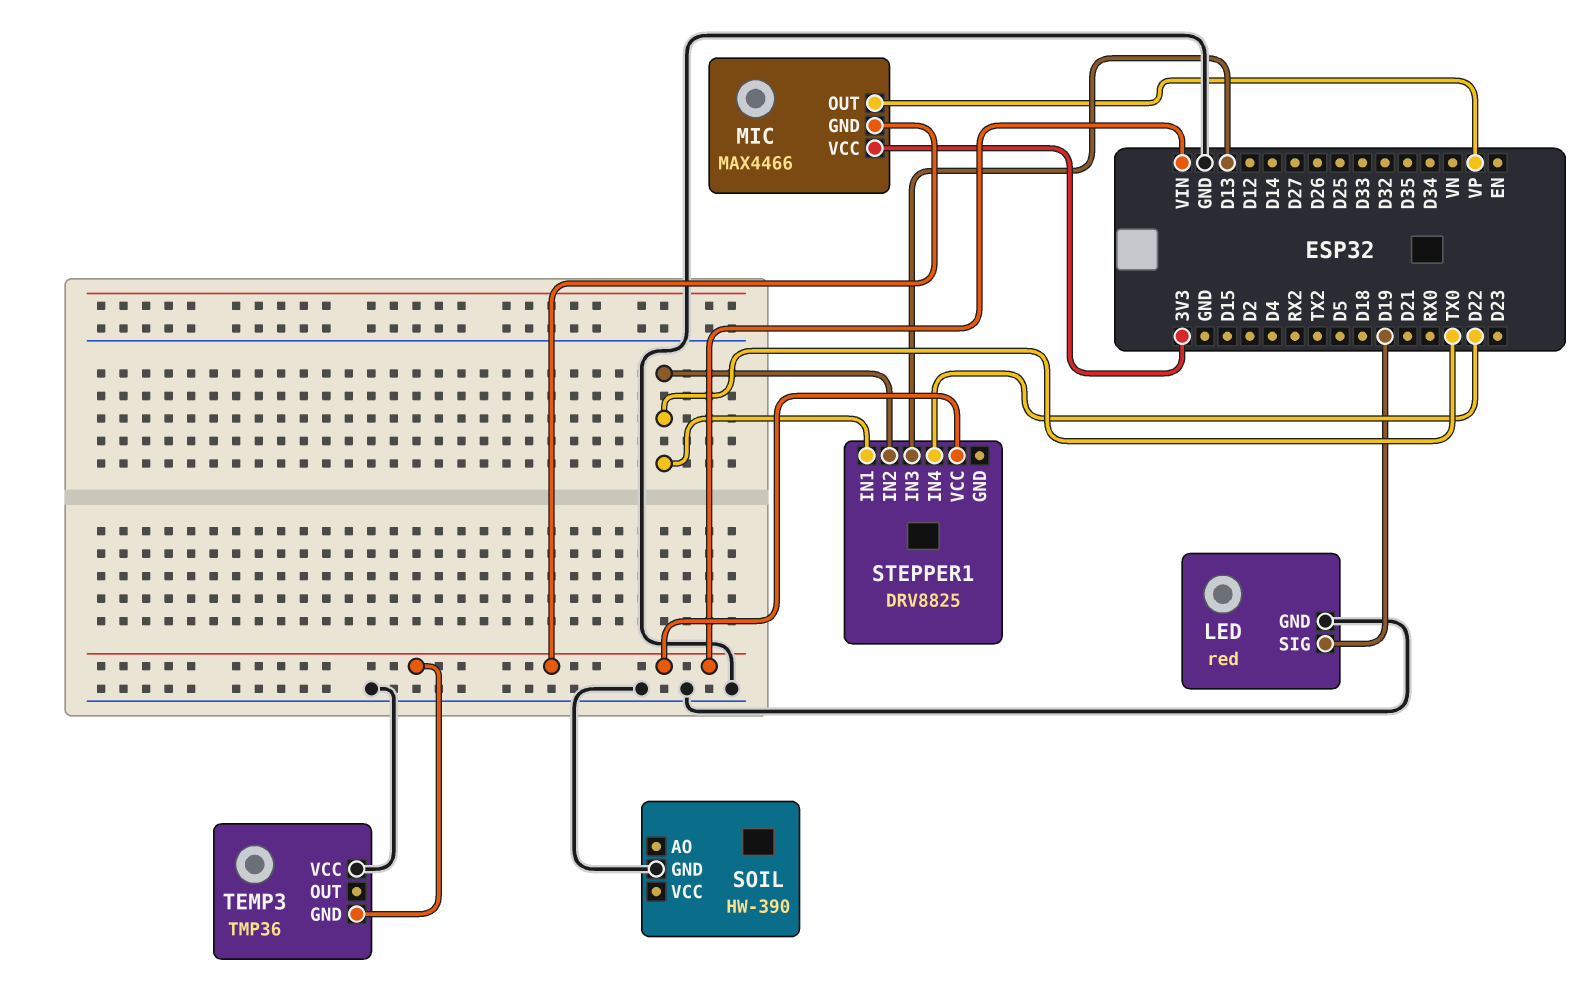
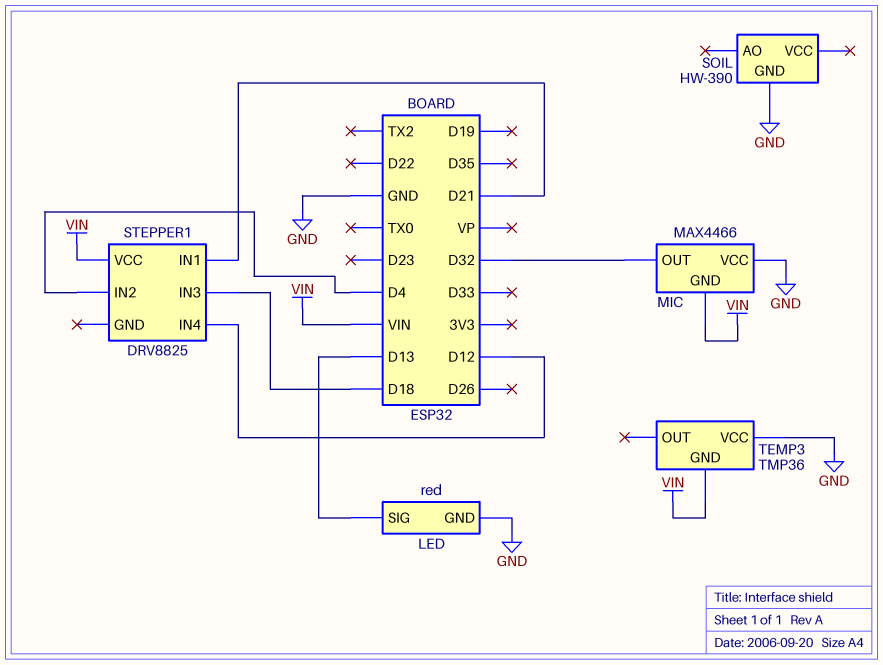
LED pin SIG: D19 -> D13
MIC pin OUT: VP -> D32
MIC pin VCC: 3V3 -> GND
STEPPER1 pin IN1: TX0 -> D21
STEPPER1 pin IN2: TX0 -> D4
STEPPER1 pin IN3: D13 -> D18
STEPPER1 pin IN4: D22 -> D12

